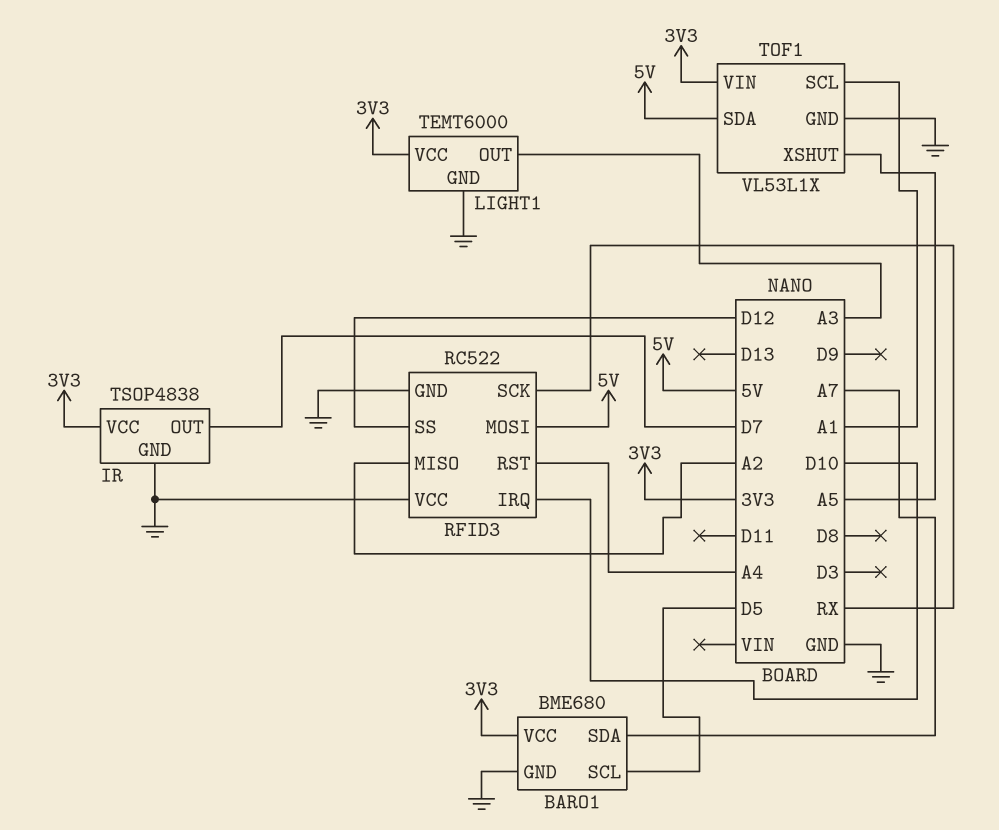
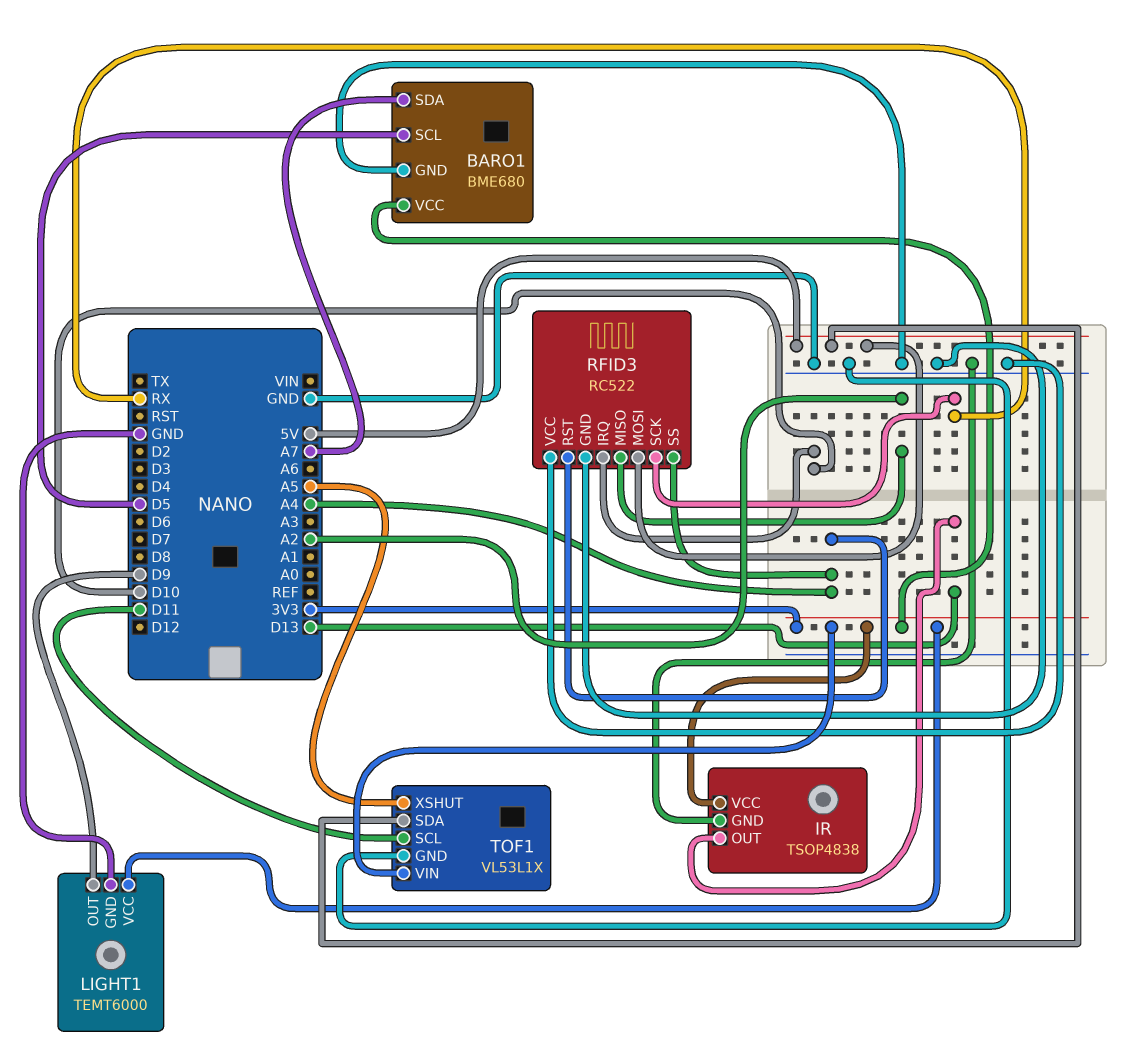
IR pin OUT: D7 -> D13
LIGHT1 pin OUT: A3 -> D9
RFID3 pin SS: D12 -> A4
TOF1 pin SCL: A1 -> D11

